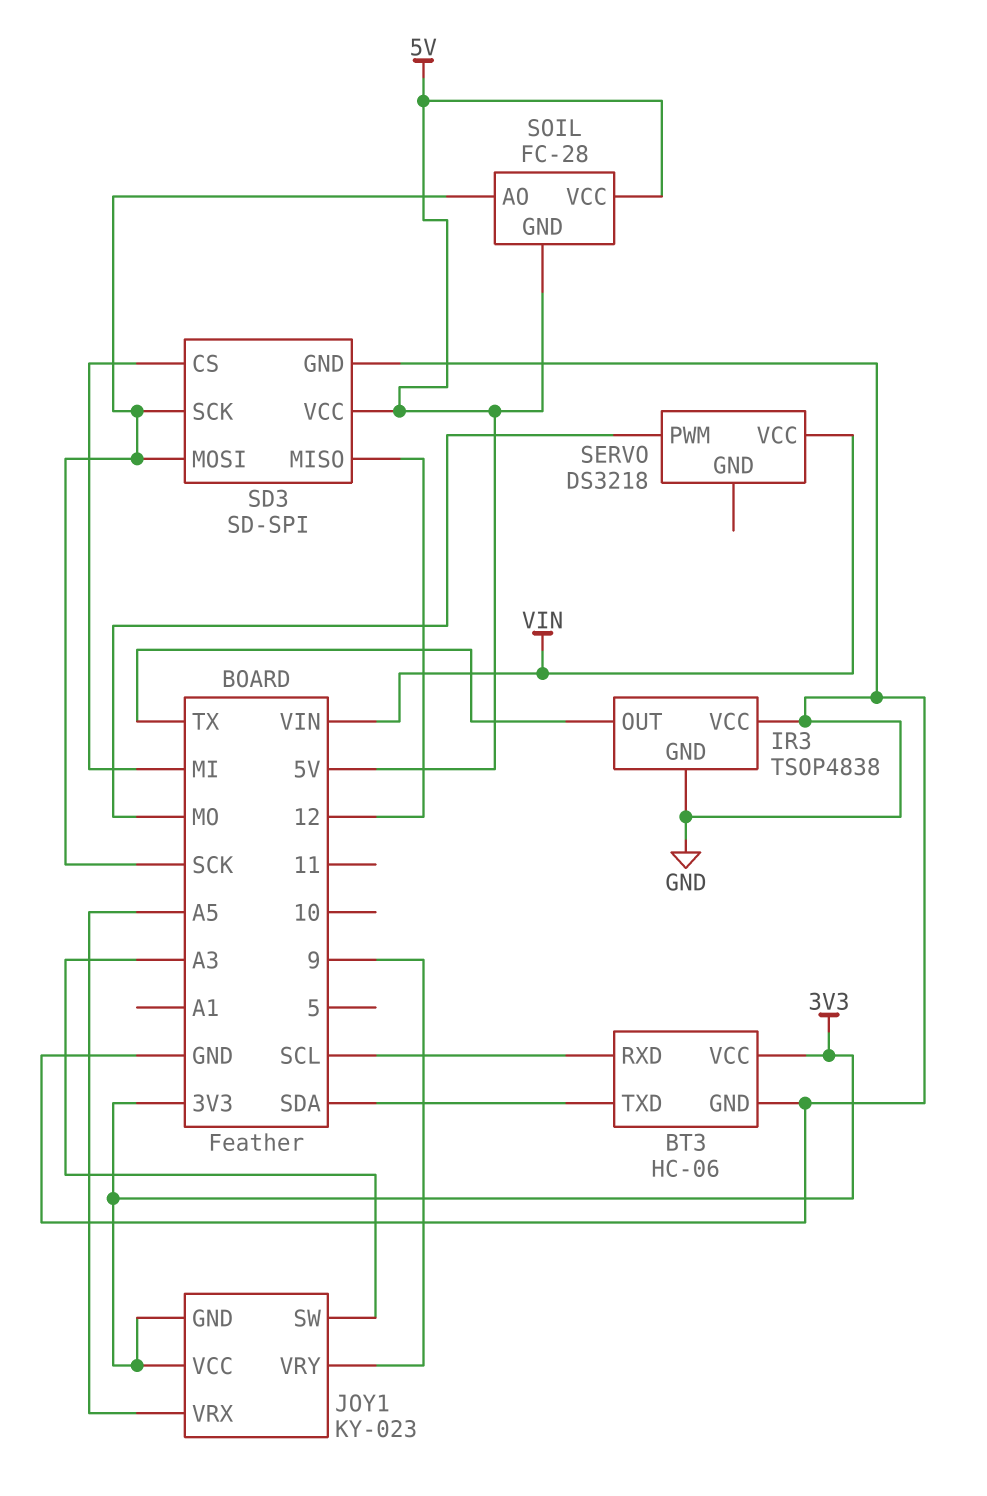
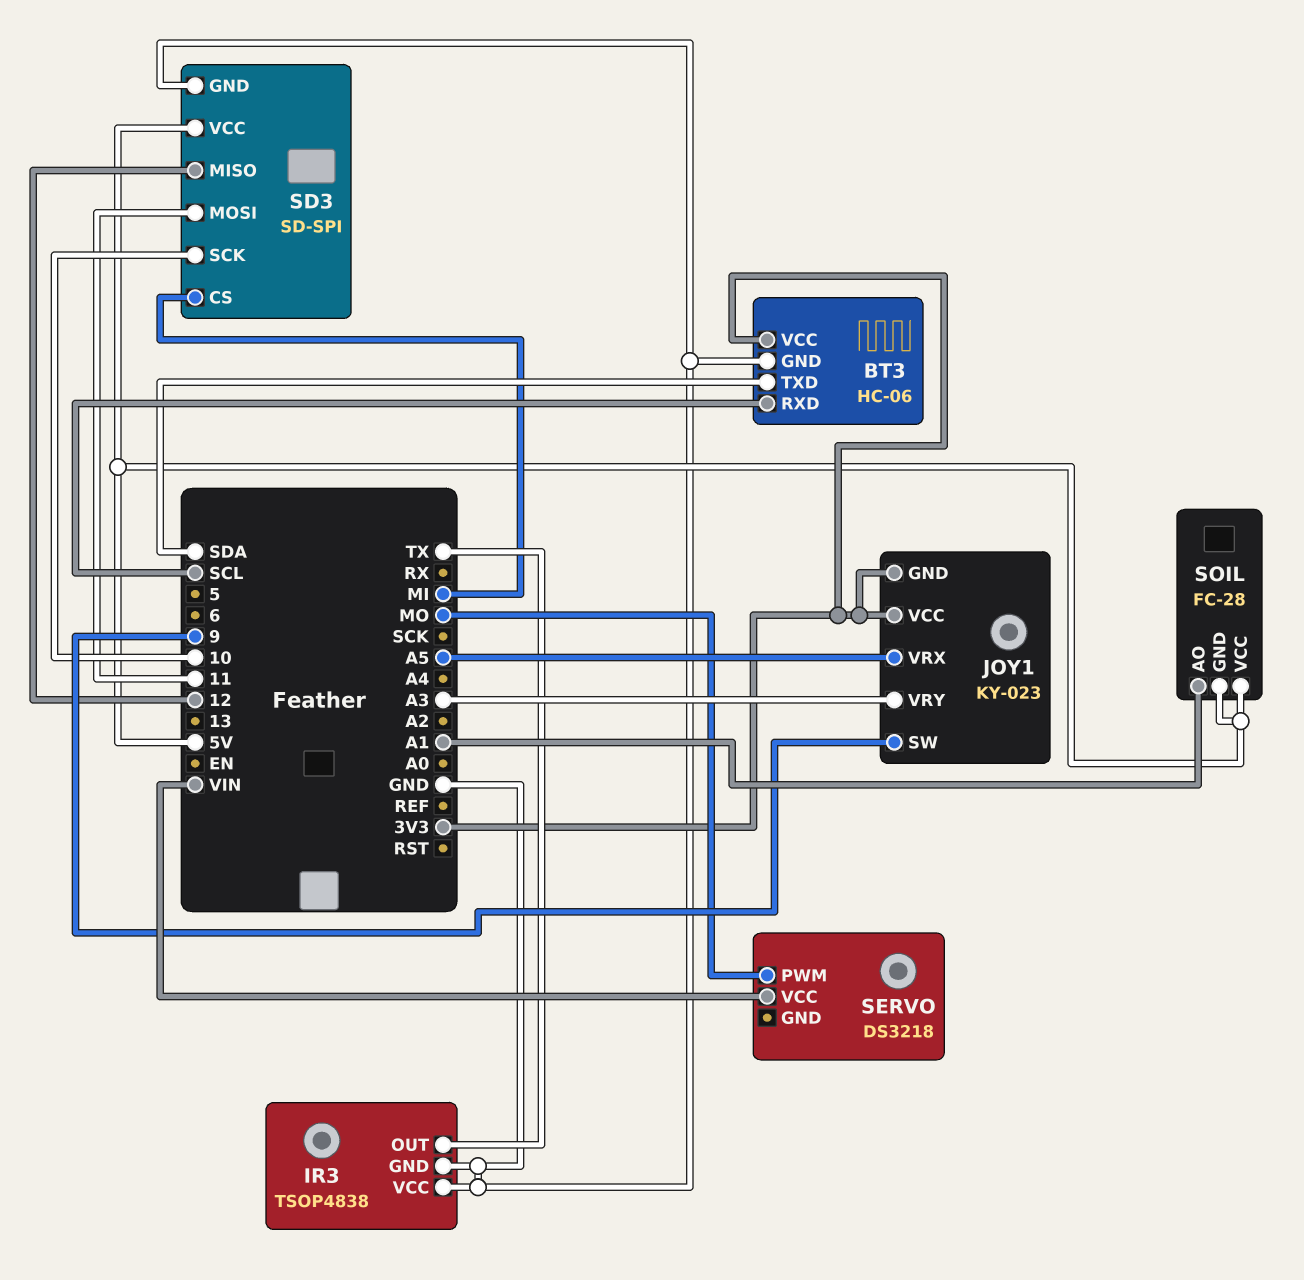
JOY1 pin SW: A3 -> 9
JOY1 pin VRY: 9 -> A3
SD3 pin MOSI: SCK -> 11
SD3 pin SCK: SCK -> 10
SOIL pin AO: SCK -> A1

